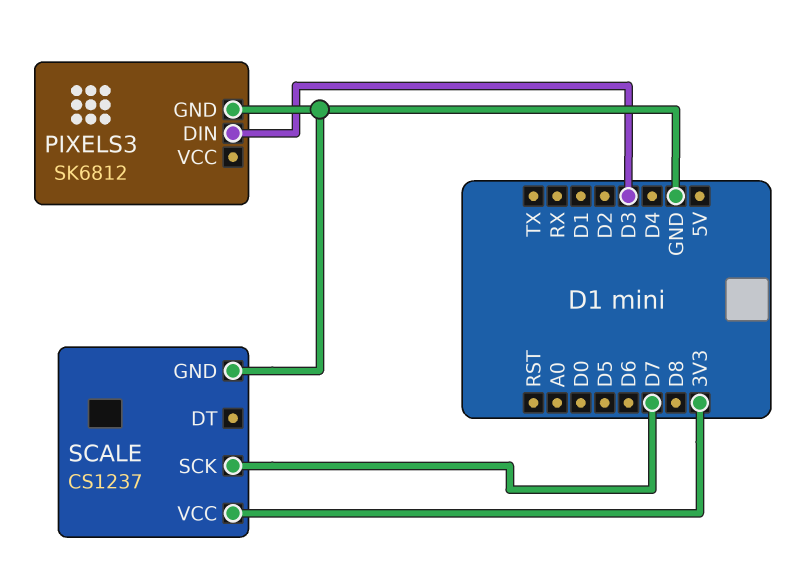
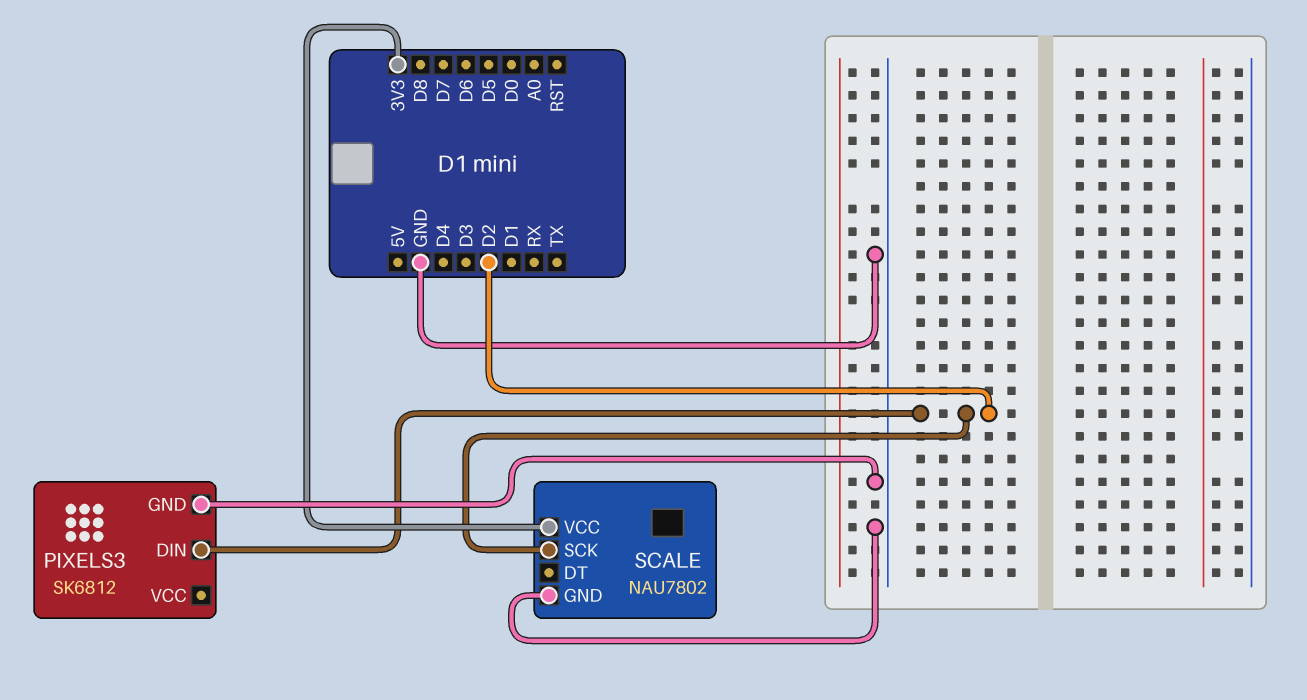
PIXELS3 pin DIN: D3 -> D2
SCALE: CS1237 -> NAU7802
SCALE pin SCK: D7 -> D2

